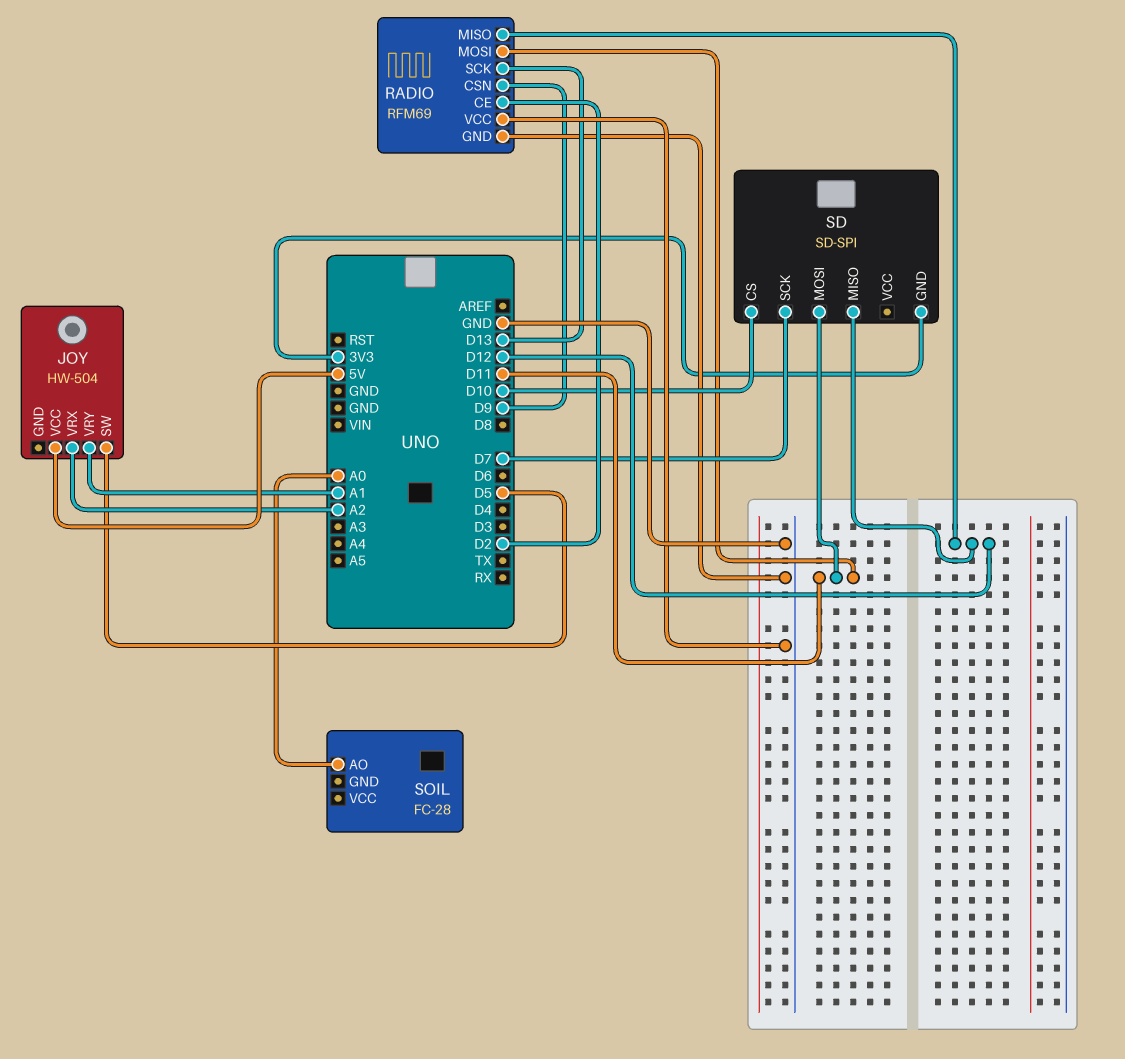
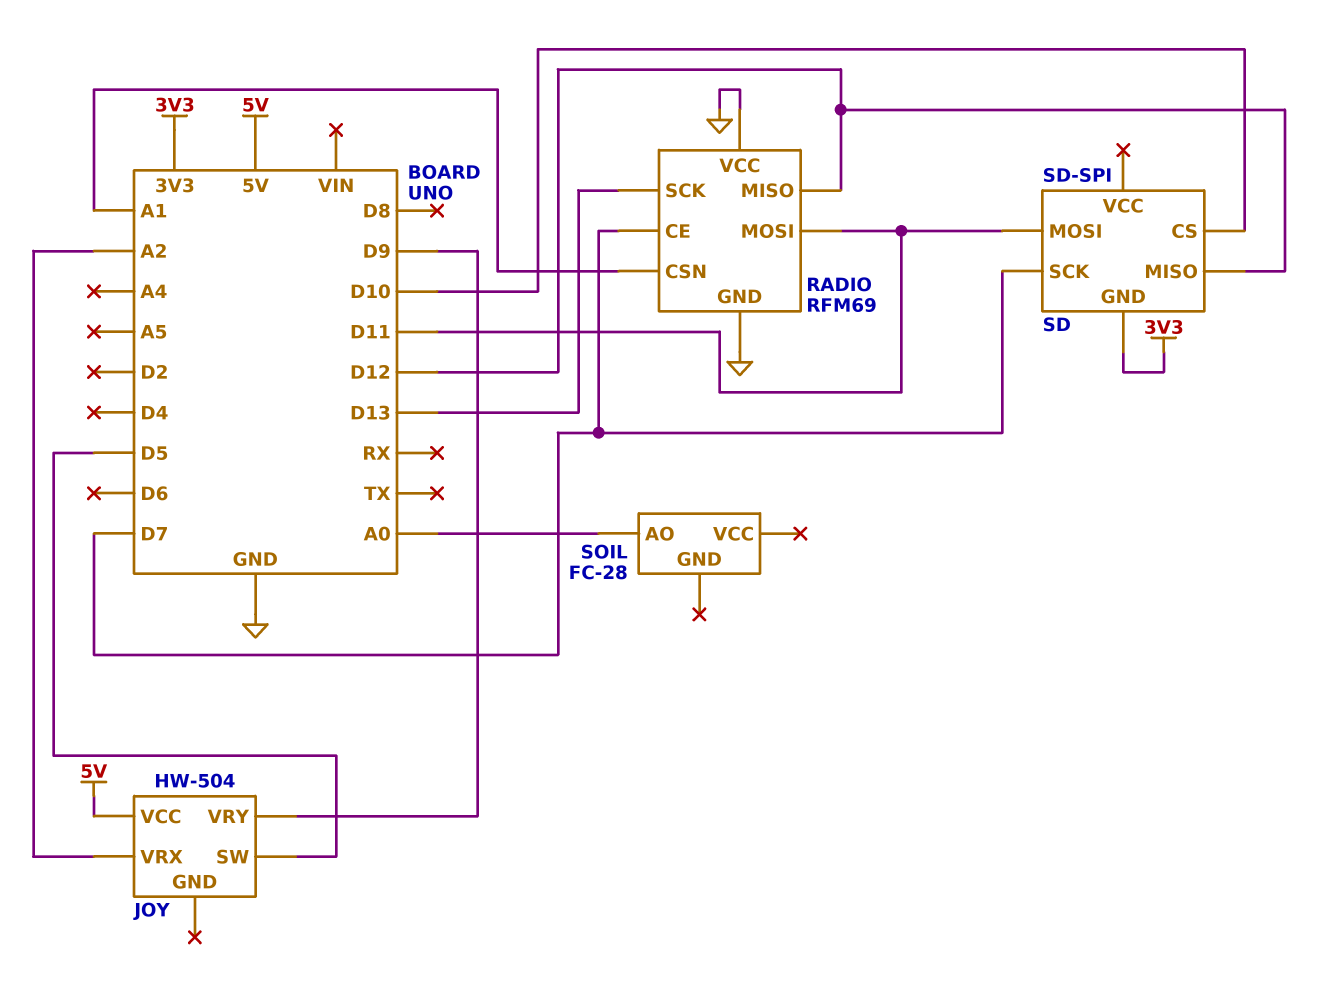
JOY pin VRY: A1 -> D9
RADIO pin CE: D2 -> D7
RADIO pin CSN: D9 -> A1

